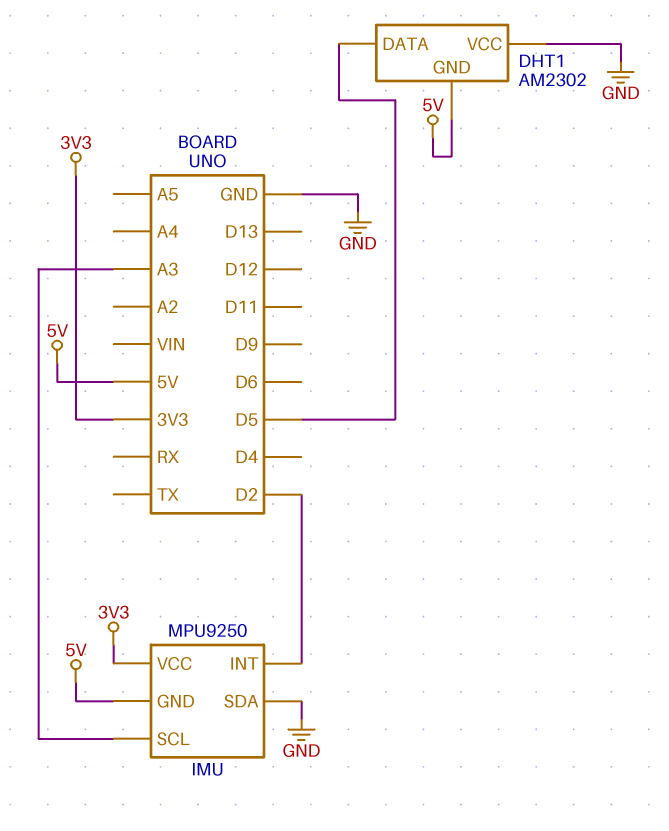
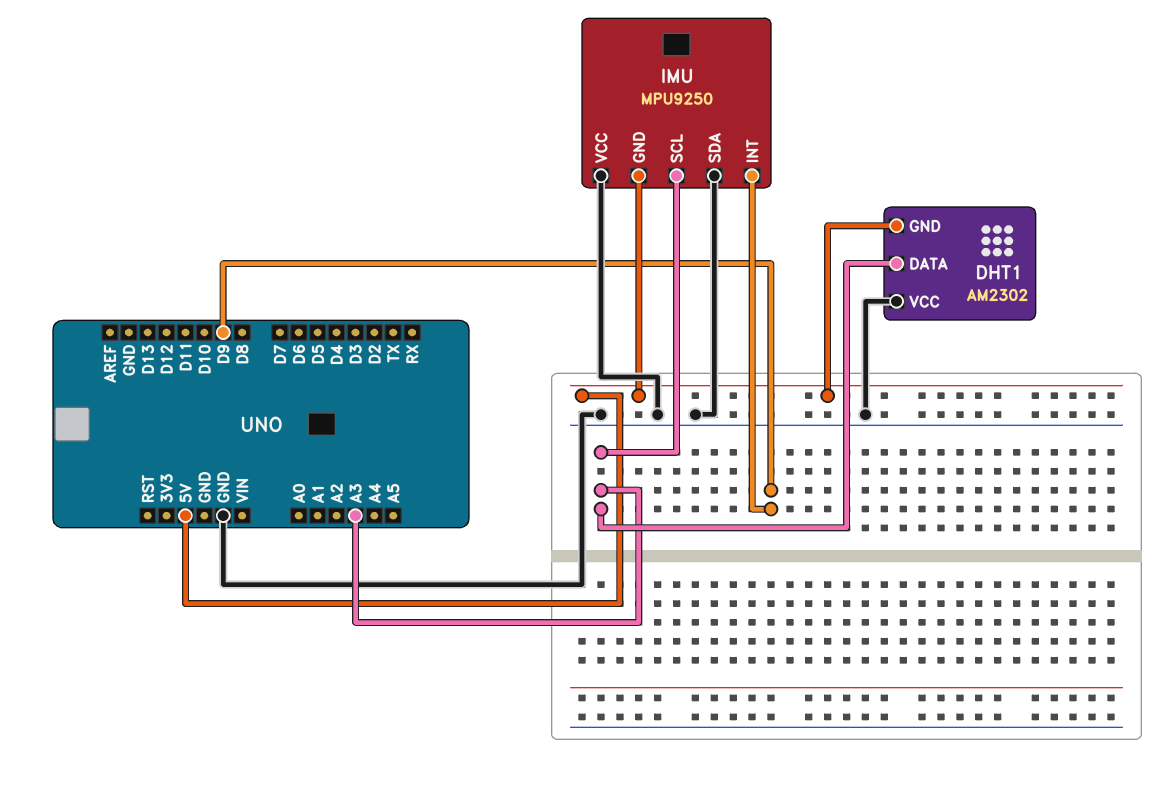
DHT1 pin DATA: D5 -> A3
IMU pin INT: D2 -> D9
IMU pin VCC: 3V3 -> GND

